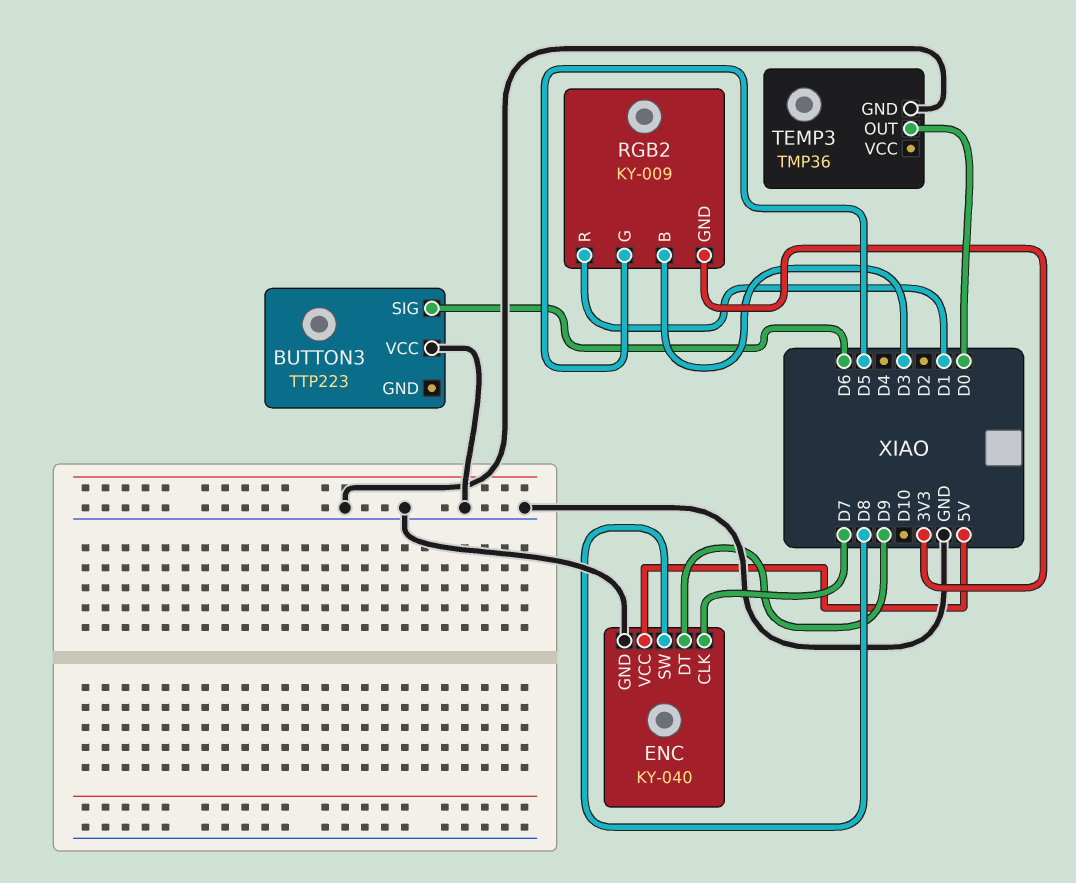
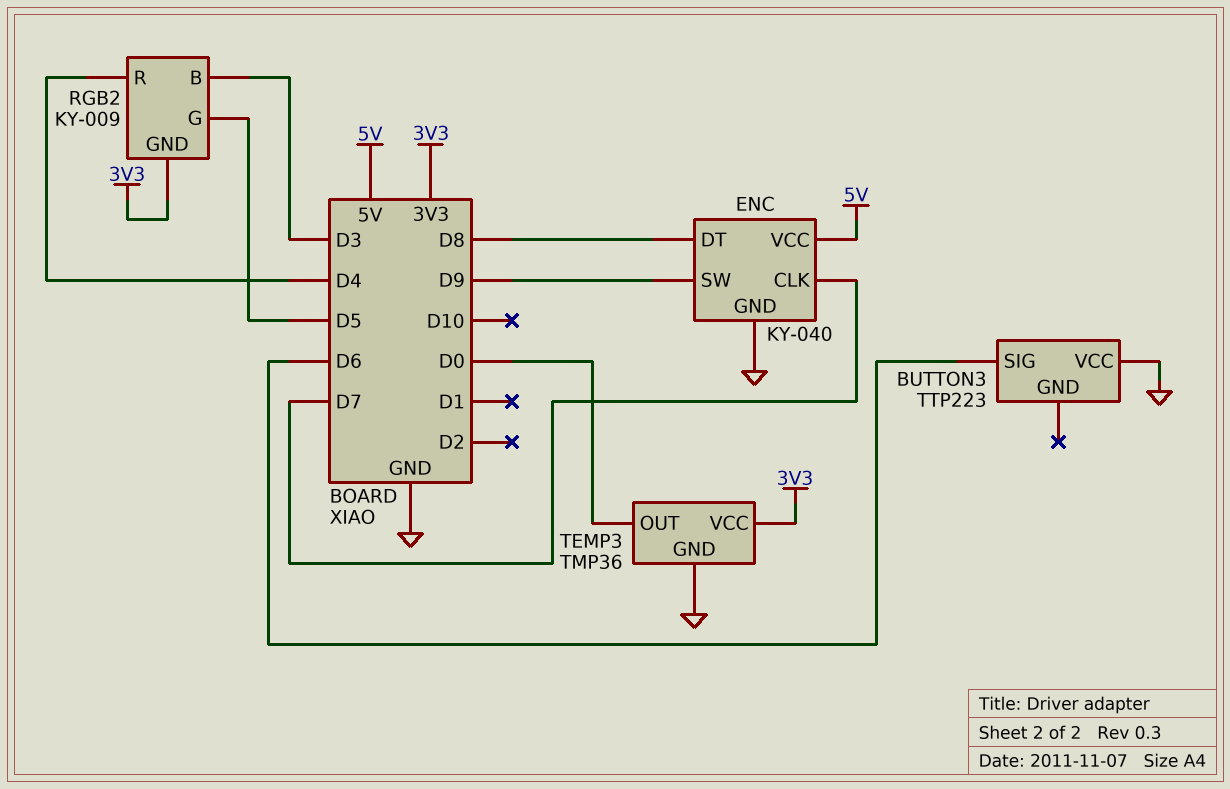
ENC pin DT: D9 -> D8
ENC pin SW: D8 -> D9
RGB2 pin R: D1 -> D4
TEMP3 pin VCC: none -> 3V3

